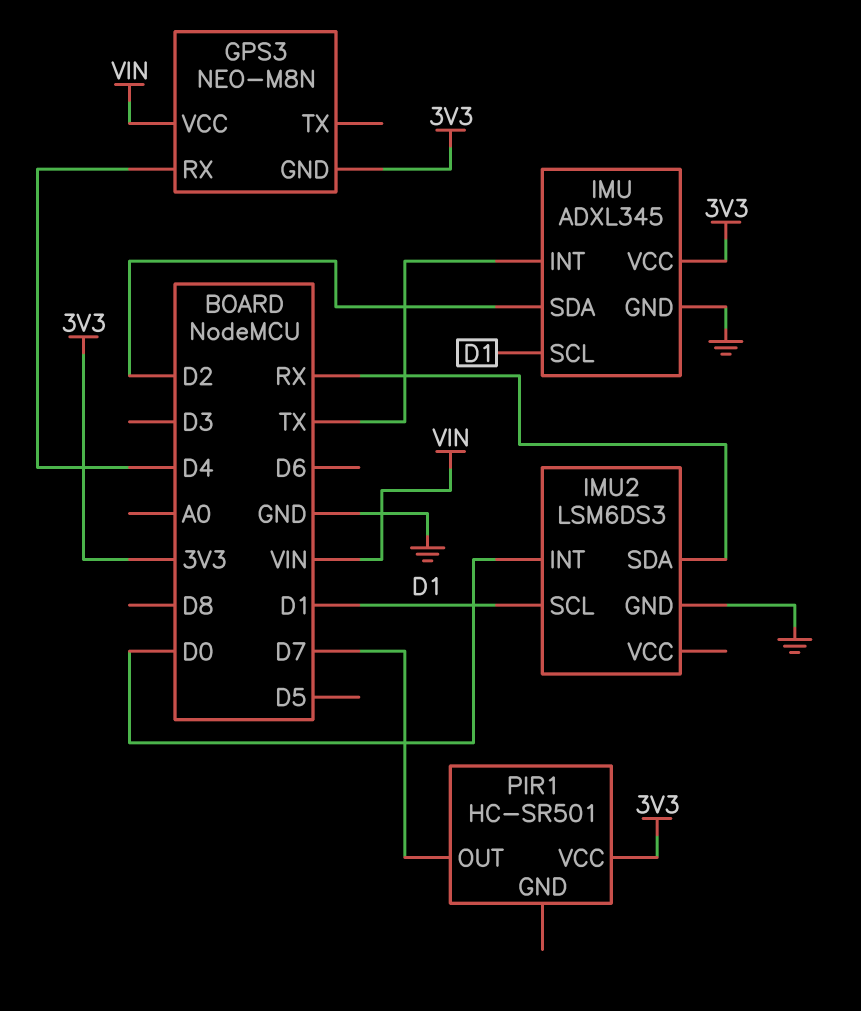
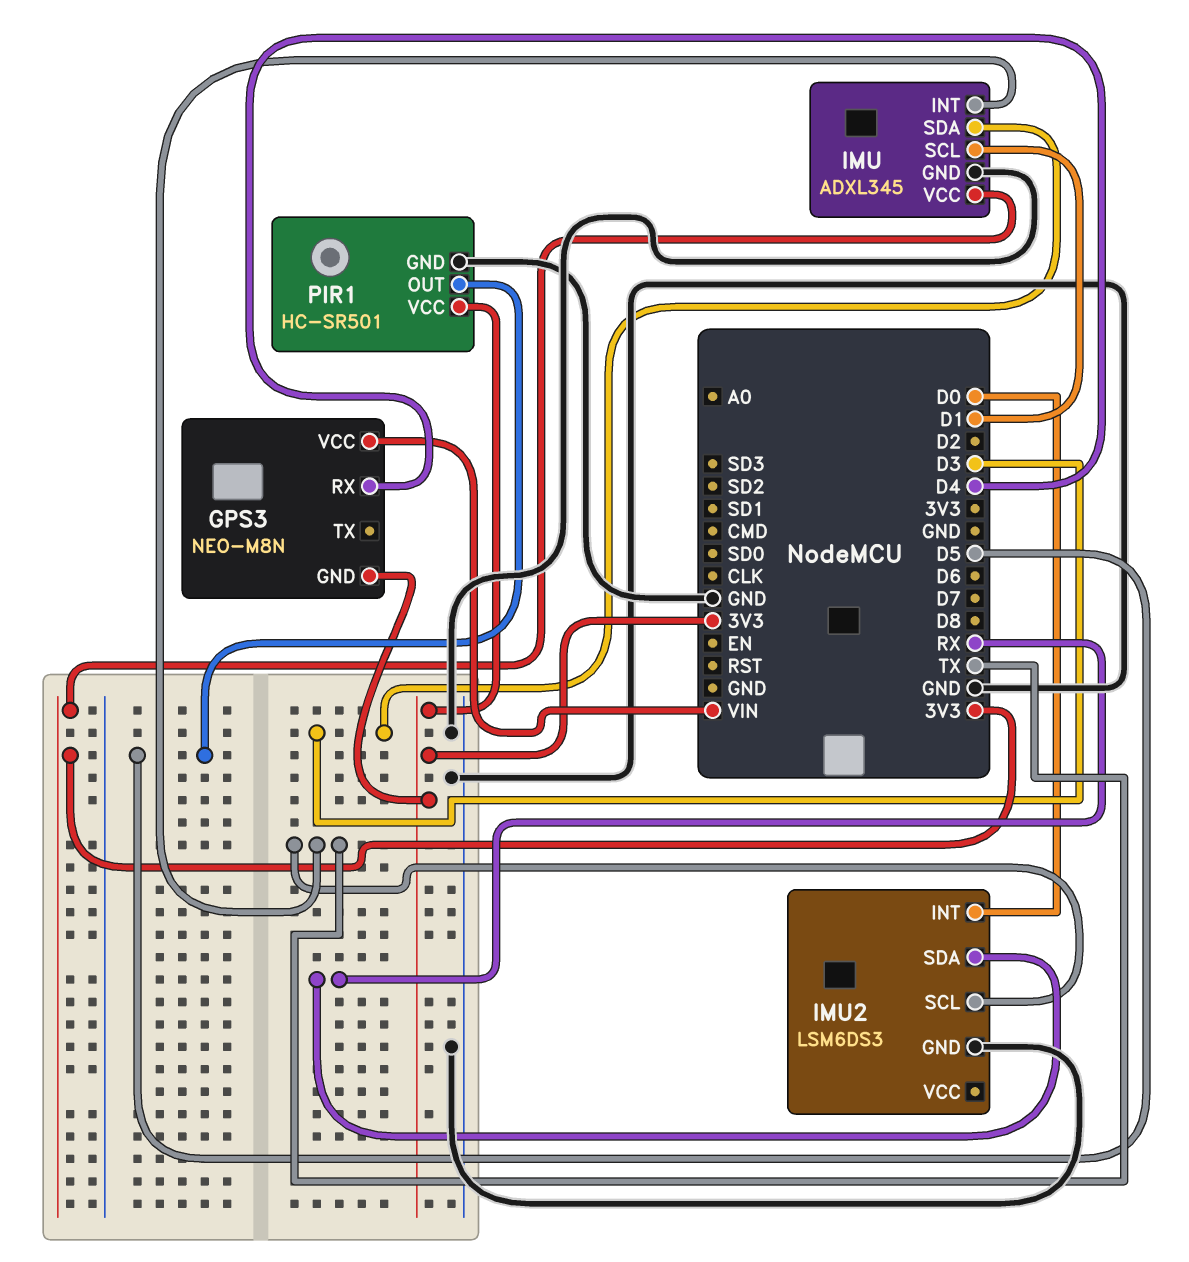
IMU pin SDA: D2 -> D3
IMU2 pin SCL: D1 -> TX
PIR1 pin GND: none -> GND
PIR1 pin OUT: D7 -> D5

